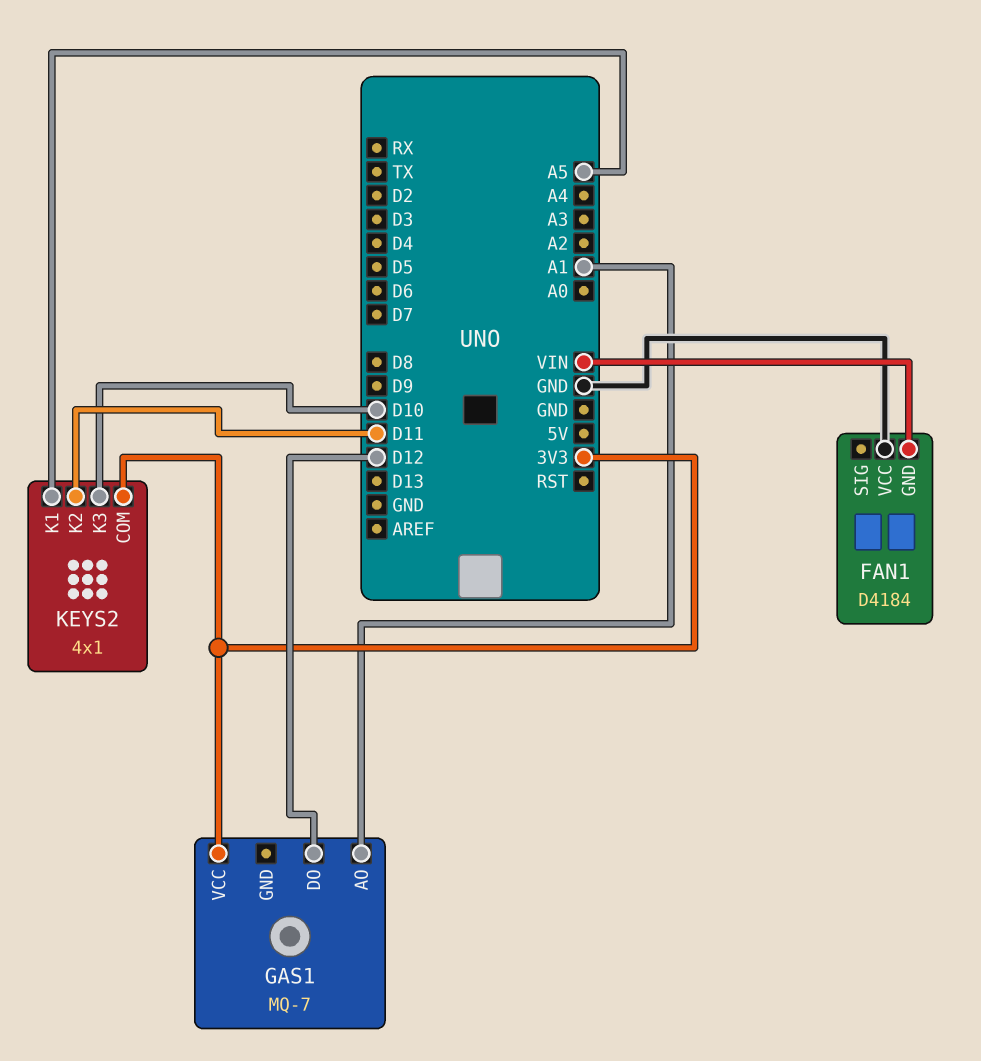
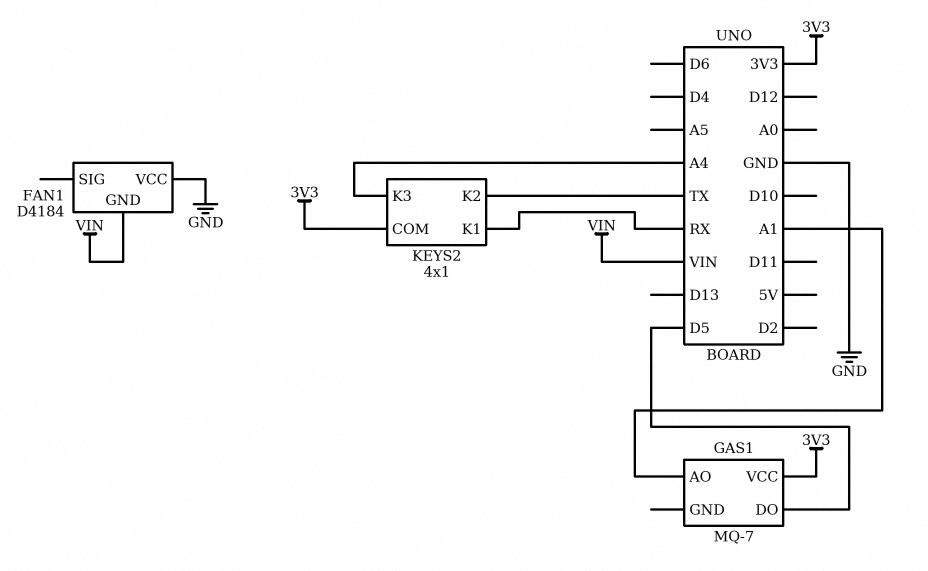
GAS1 pin DO: D12 -> D5
KEYS2 pin K1: A5 -> RX
KEYS2 pin K2: D11 -> TX
KEYS2 pin K3: D10 -> A4

